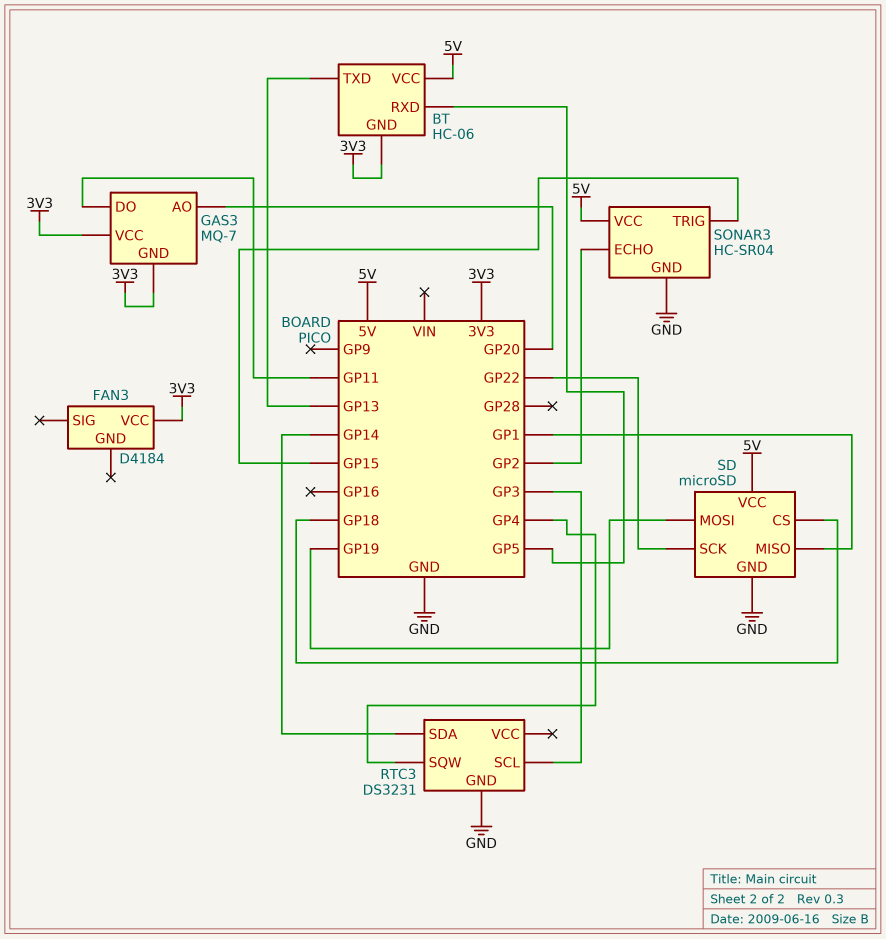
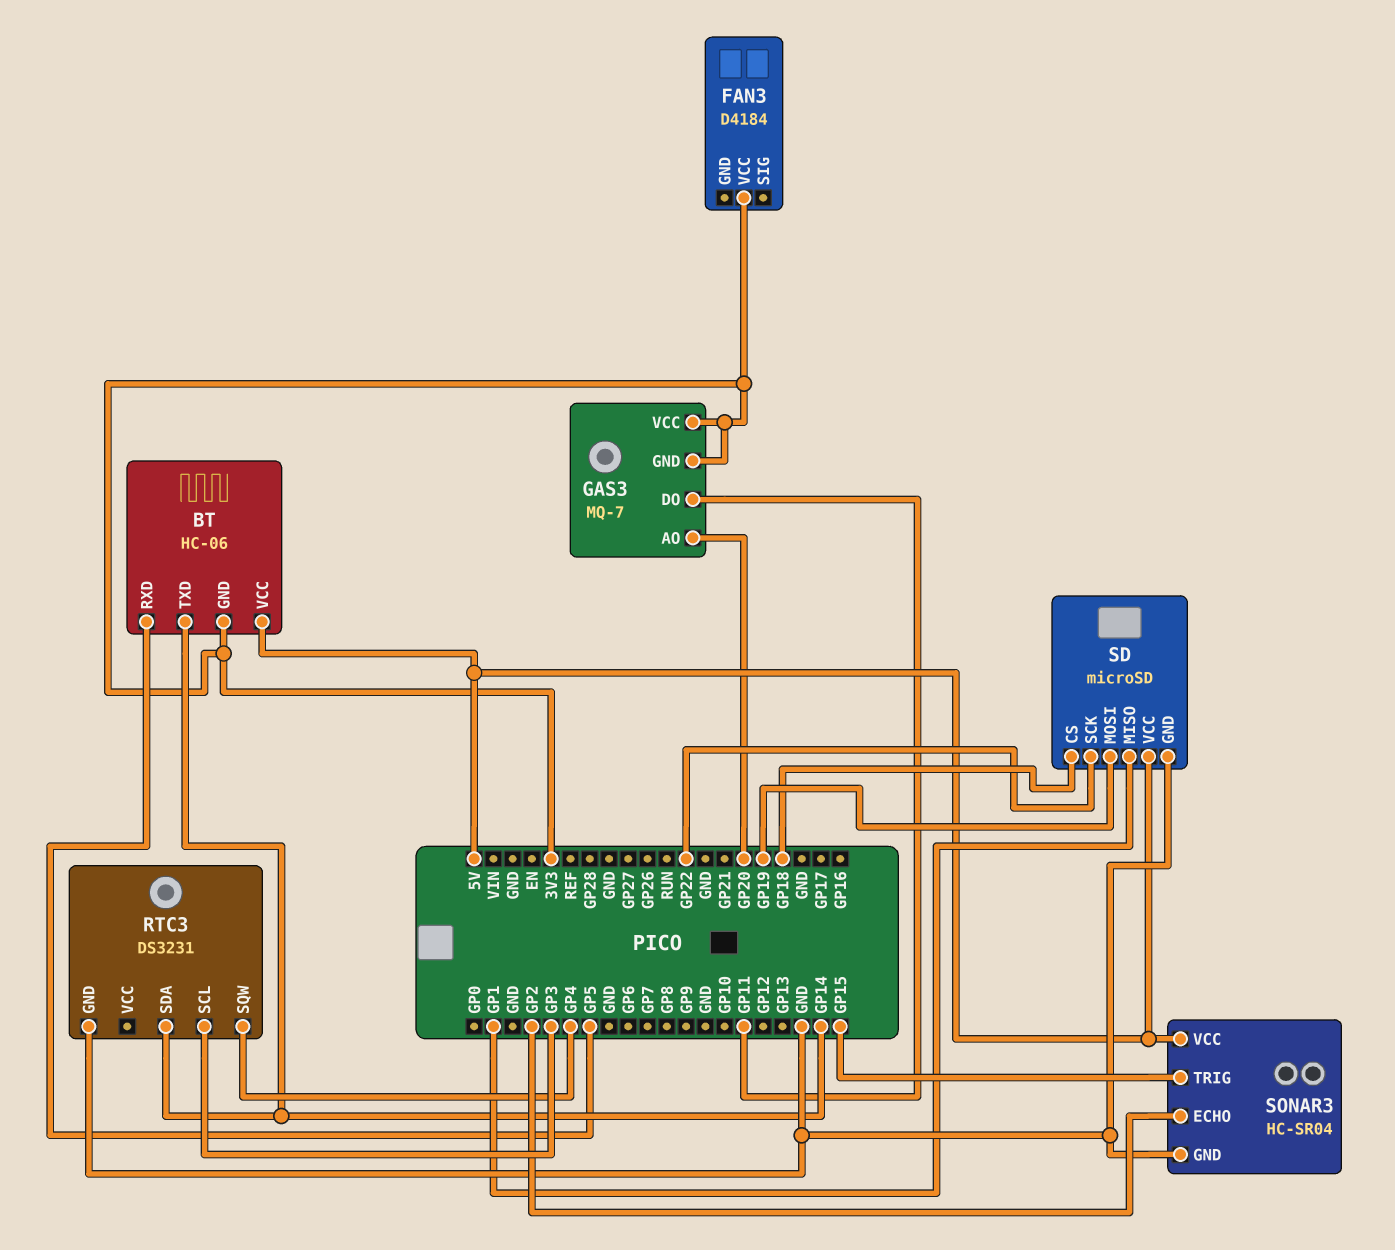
BT pin TXD: GP13 -> GP14

